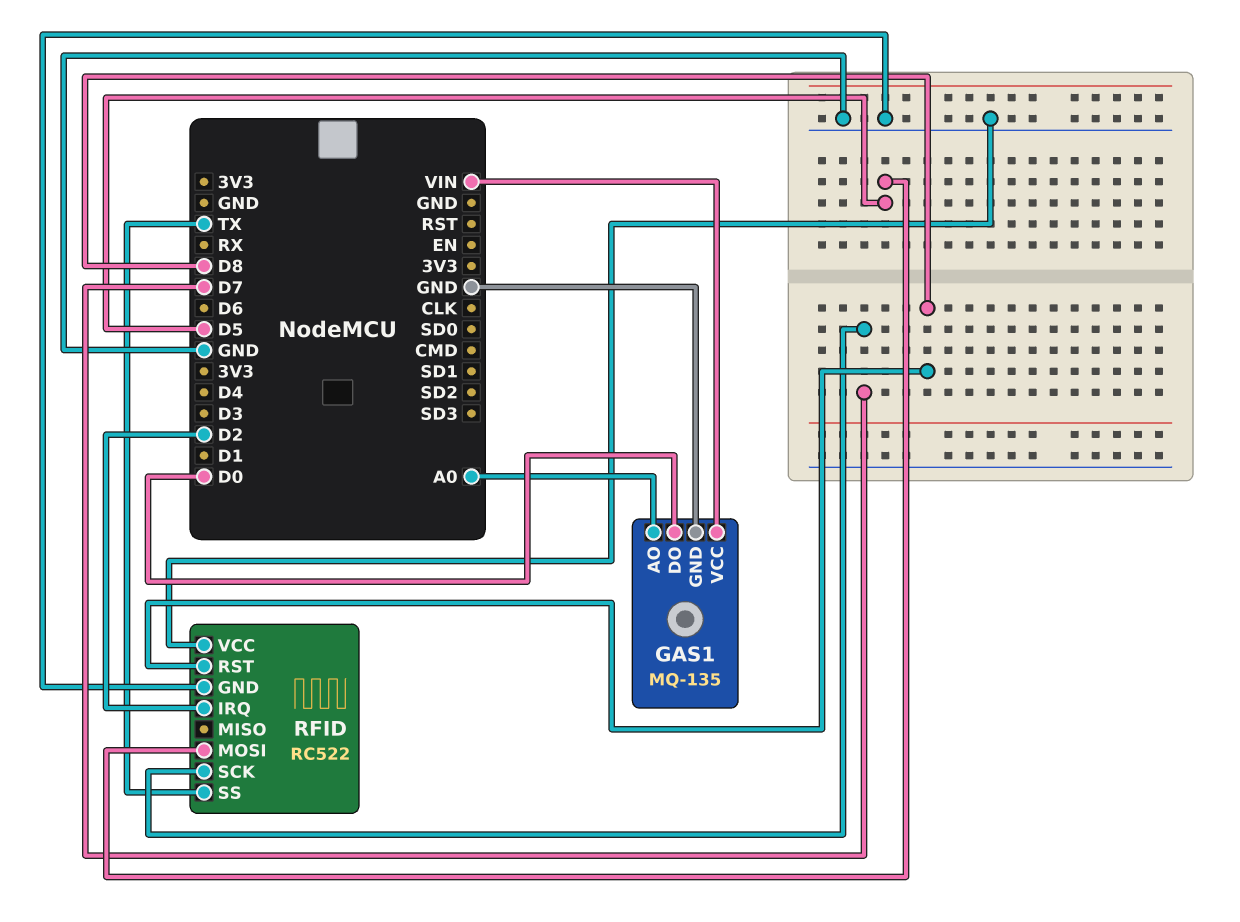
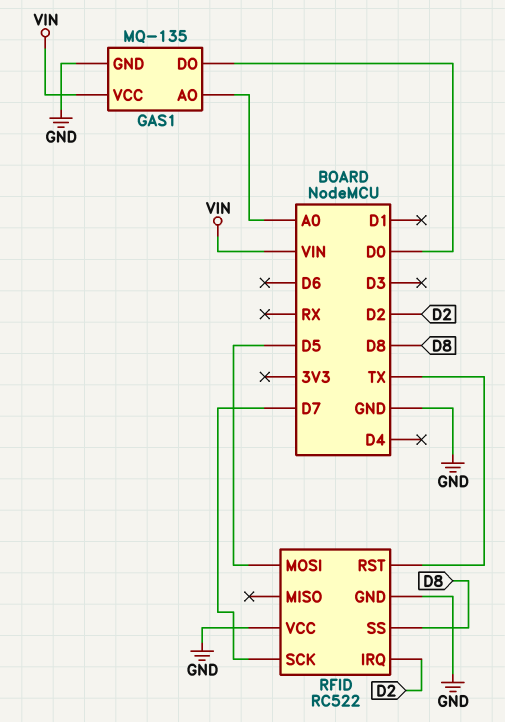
RFID pin RST: D8 -> TX
RFID pin SS: TX -> D8

